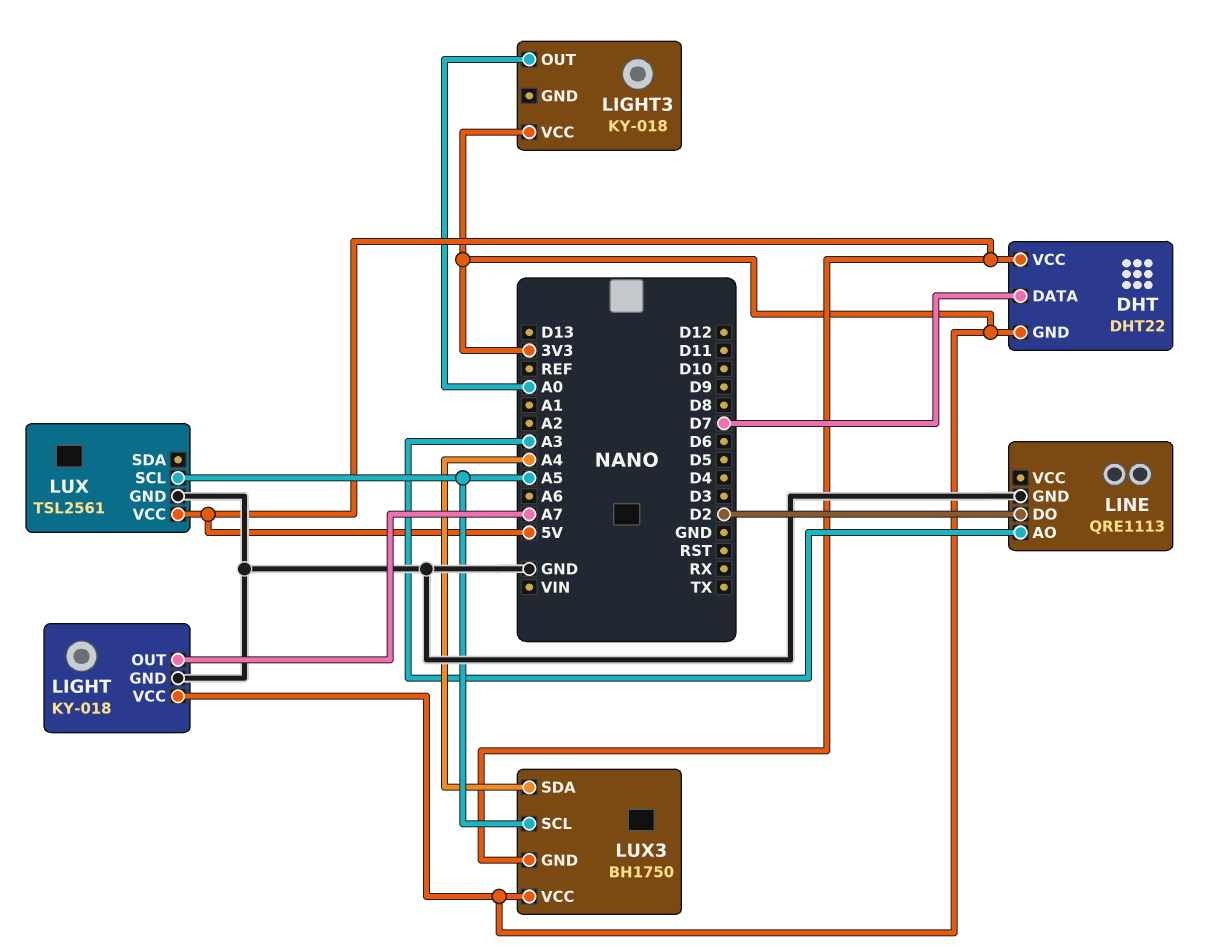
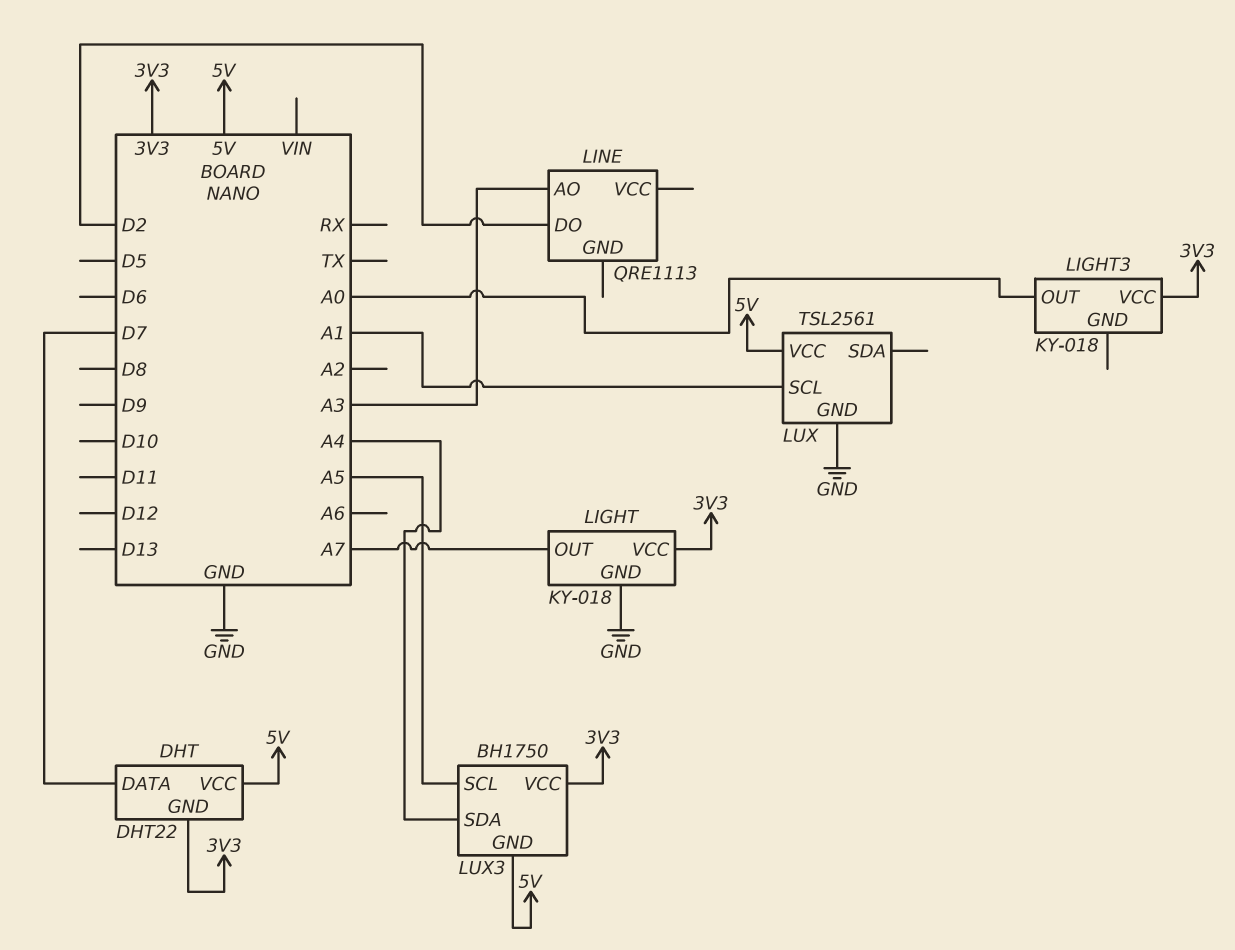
LINE pin GND: GND -> none
LUX pin SCL: A5 -> A1

